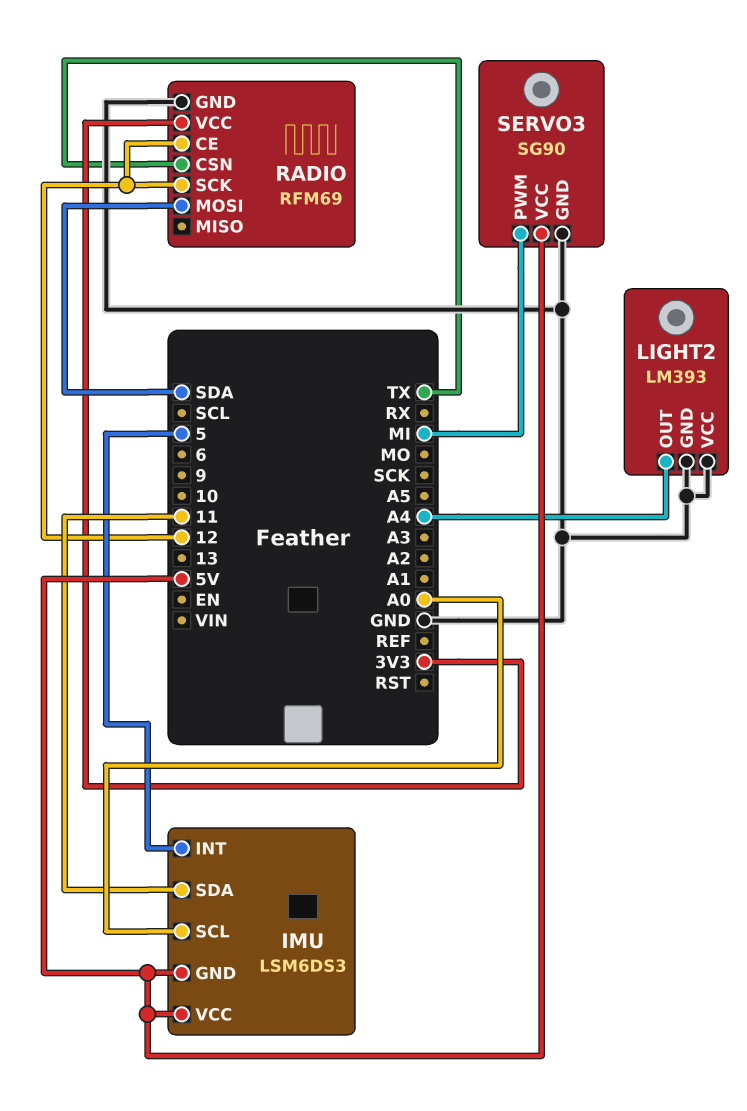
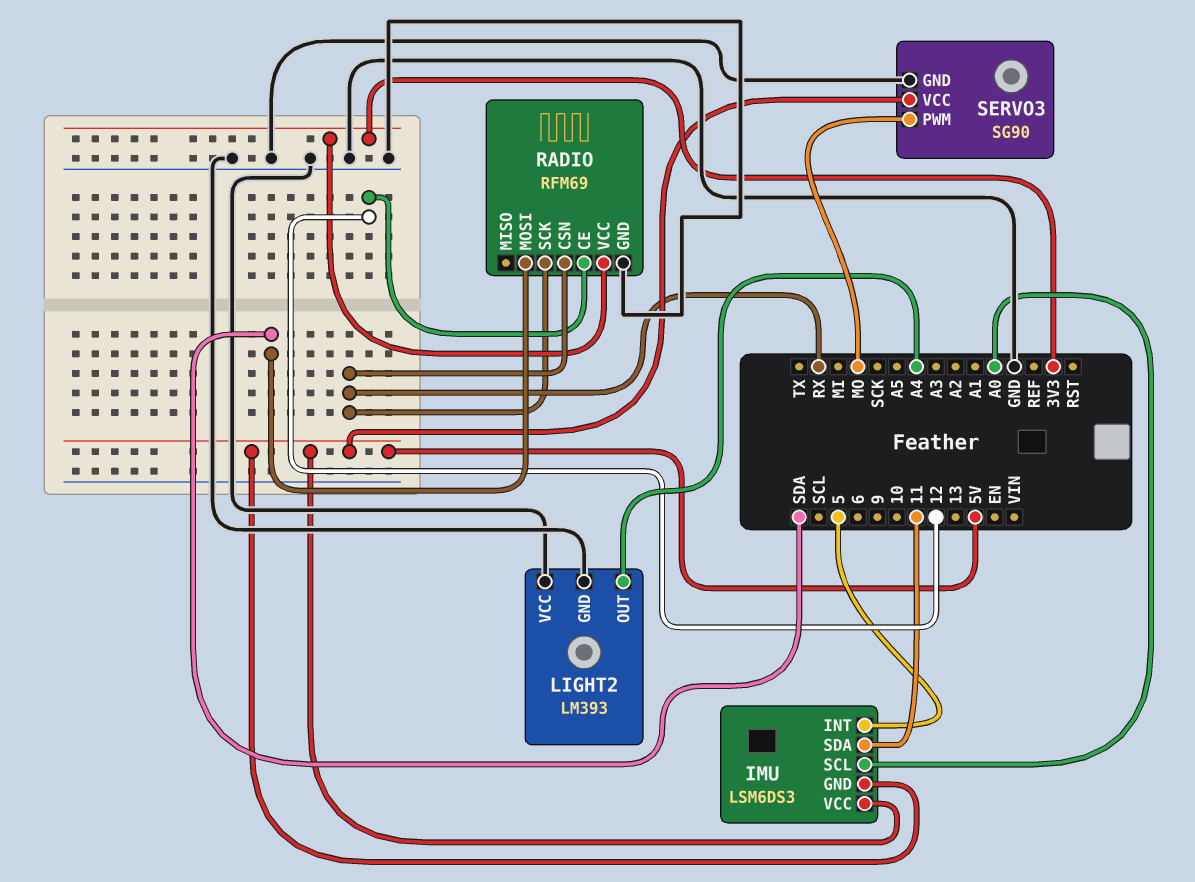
RADIO pin CSN: TX -> RX
RADIO pin SCK: 12 -> RX
SERVO3 pin PWM: MI -> MO

